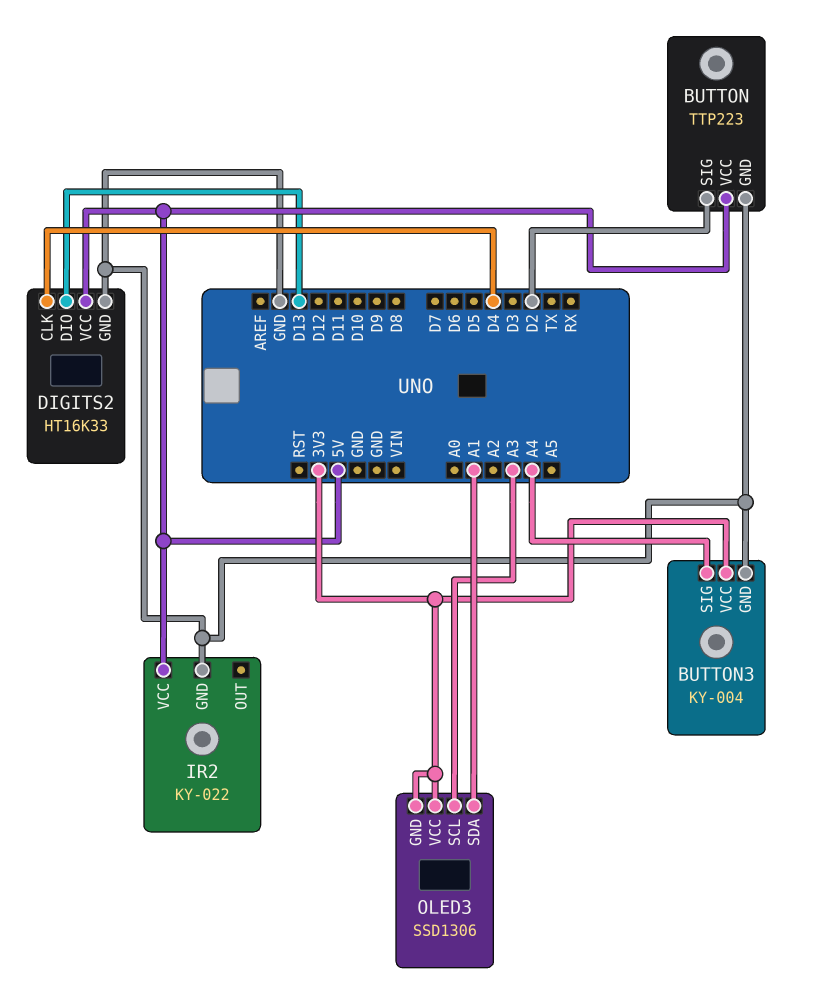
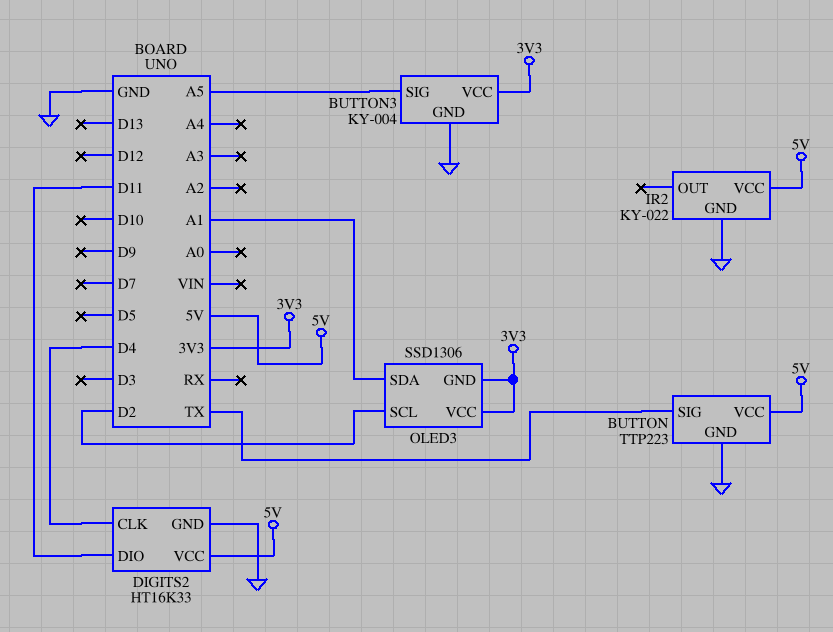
BUTTON pin SIG: D2 -> TX
BUTTON3 pin SIG: A4 -> A5
DIGITS2 pin DIO: D13 -> D11
OLED3 pin SCL: A3 -> D2

